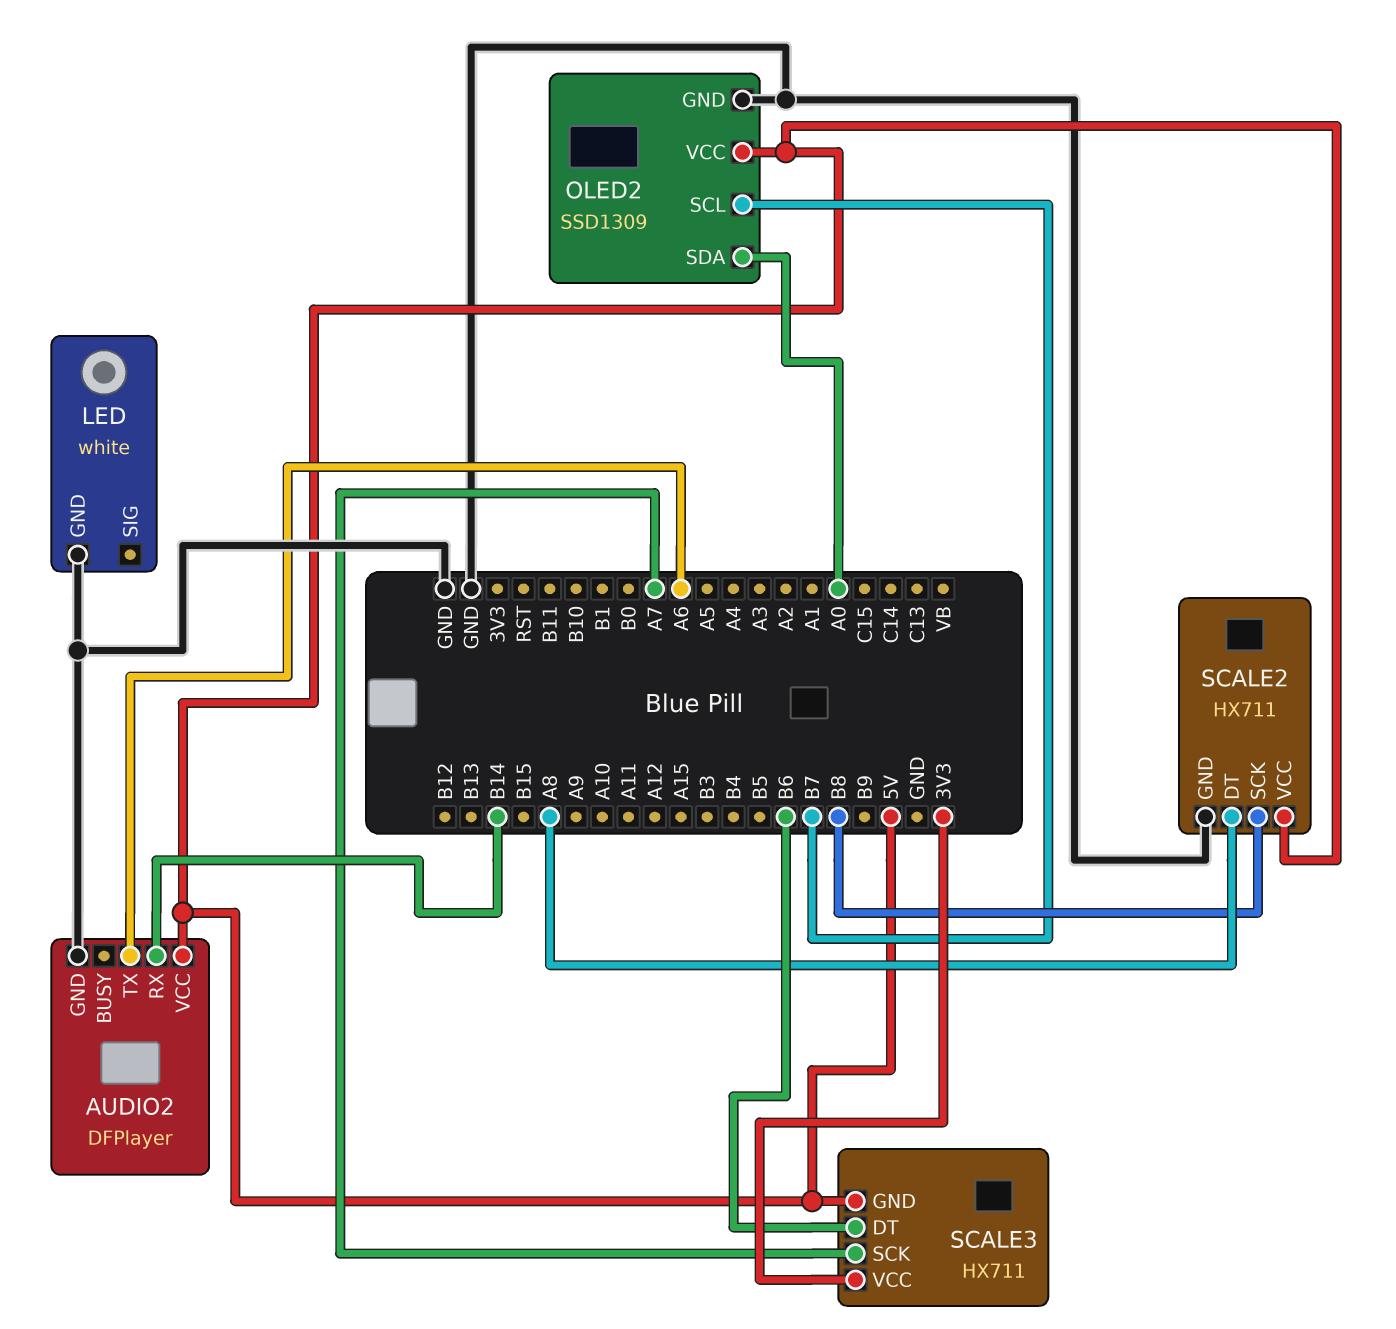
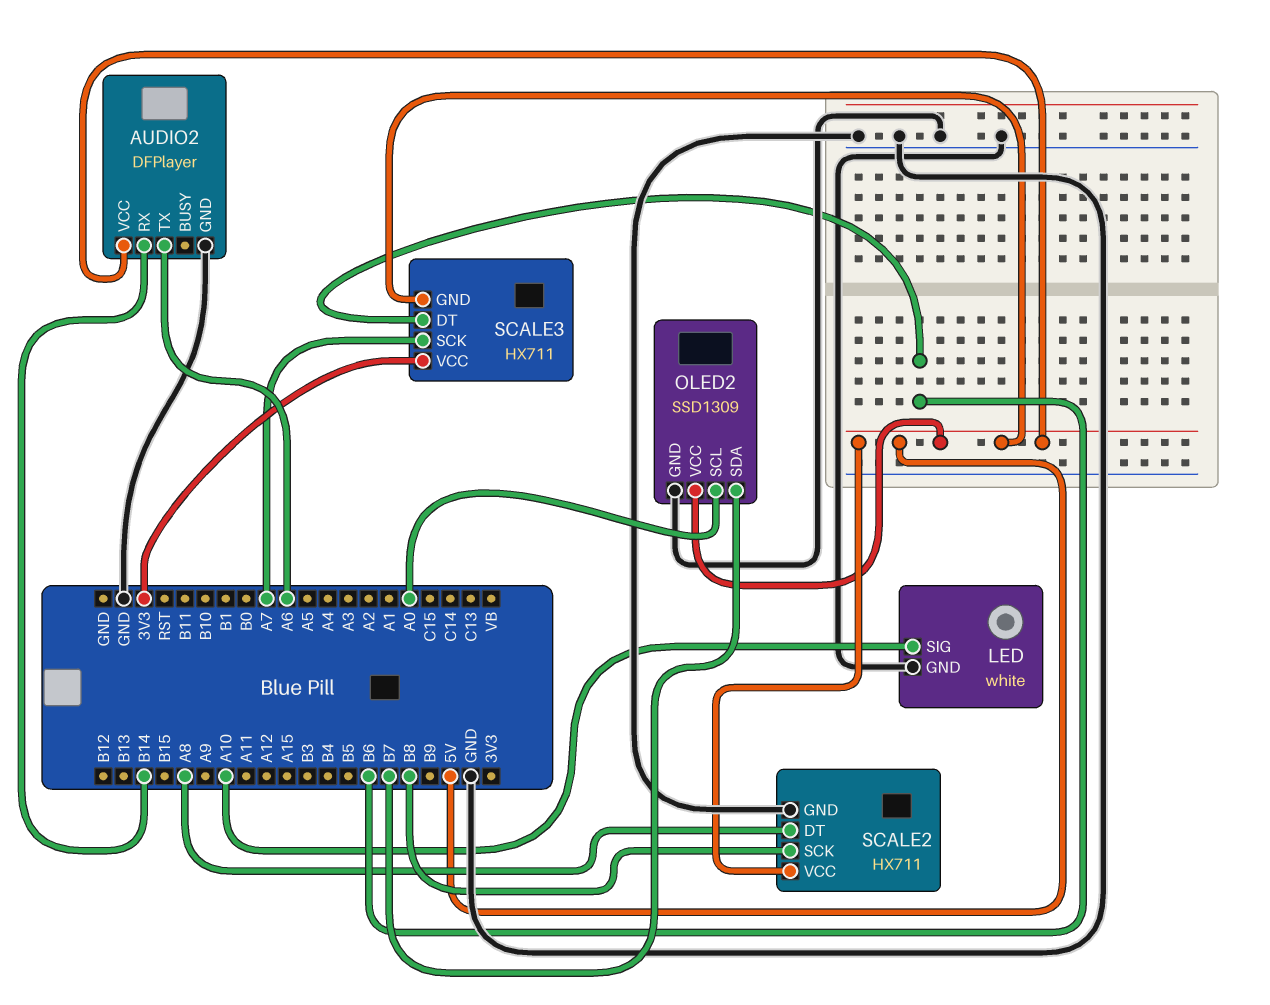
LED pin SIG: none -> A10
OLED2 pin SCL: B7 -> A0
OLED2 pin SDA: A0 -> B7

